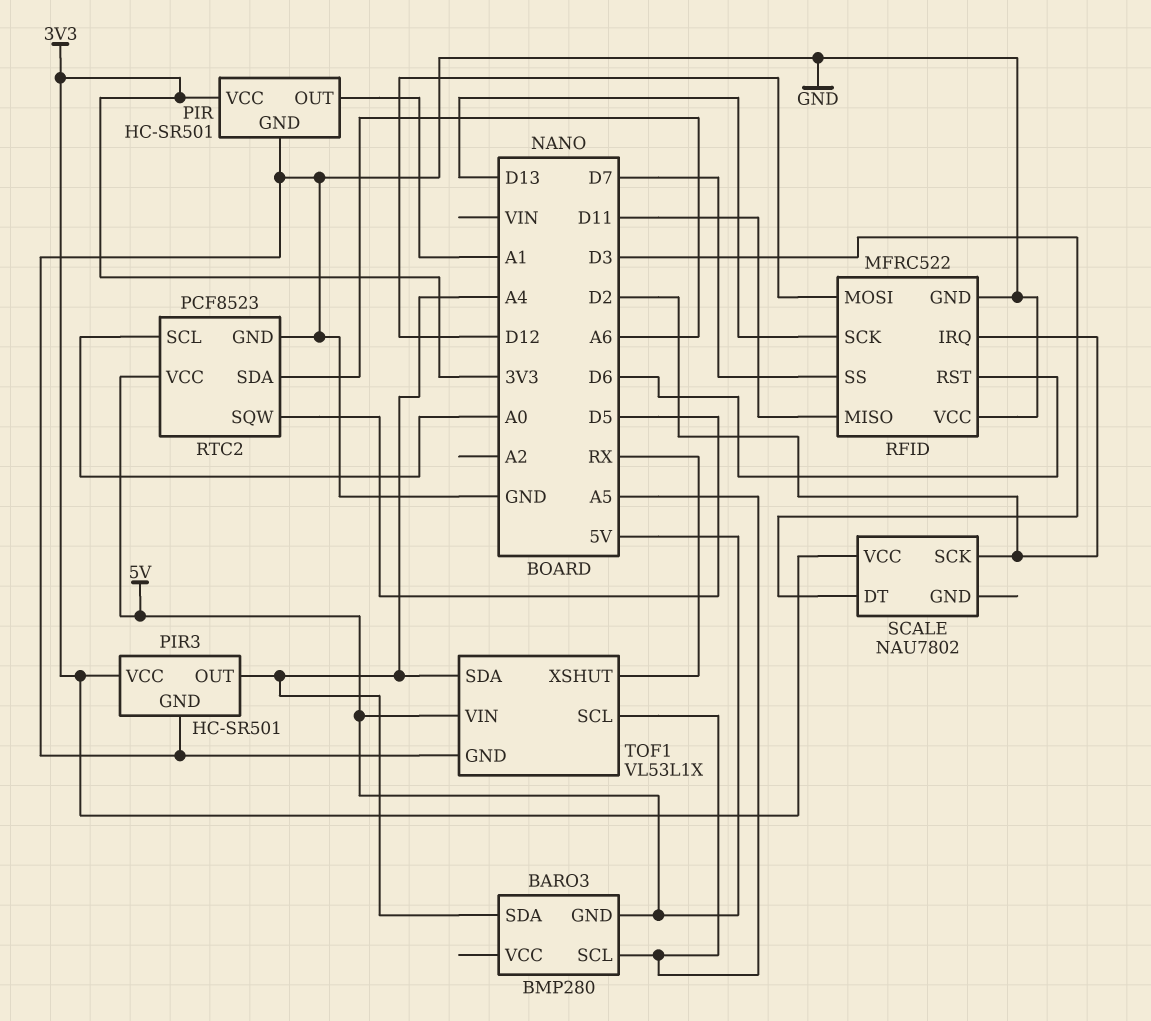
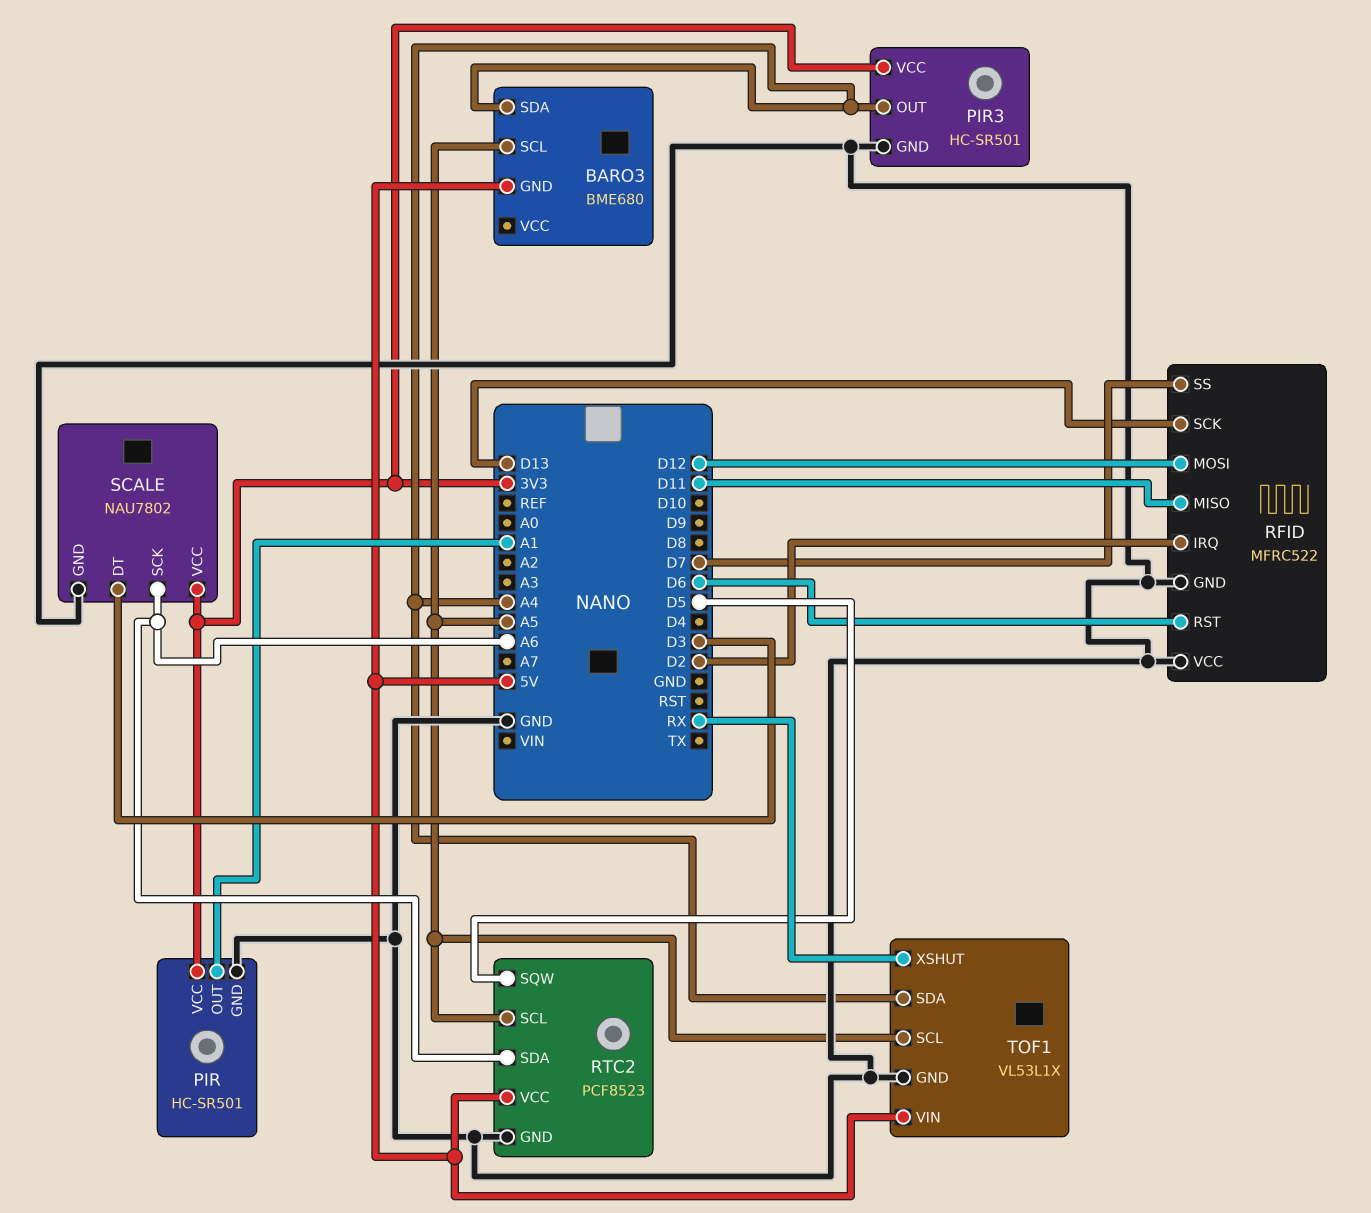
BARO3: BMP280 -> BME680
RTC2 pin SCL: A0 -> A5
SCALE pin GND: none -> GND
SCALE pin SCK: D2 -> A6

